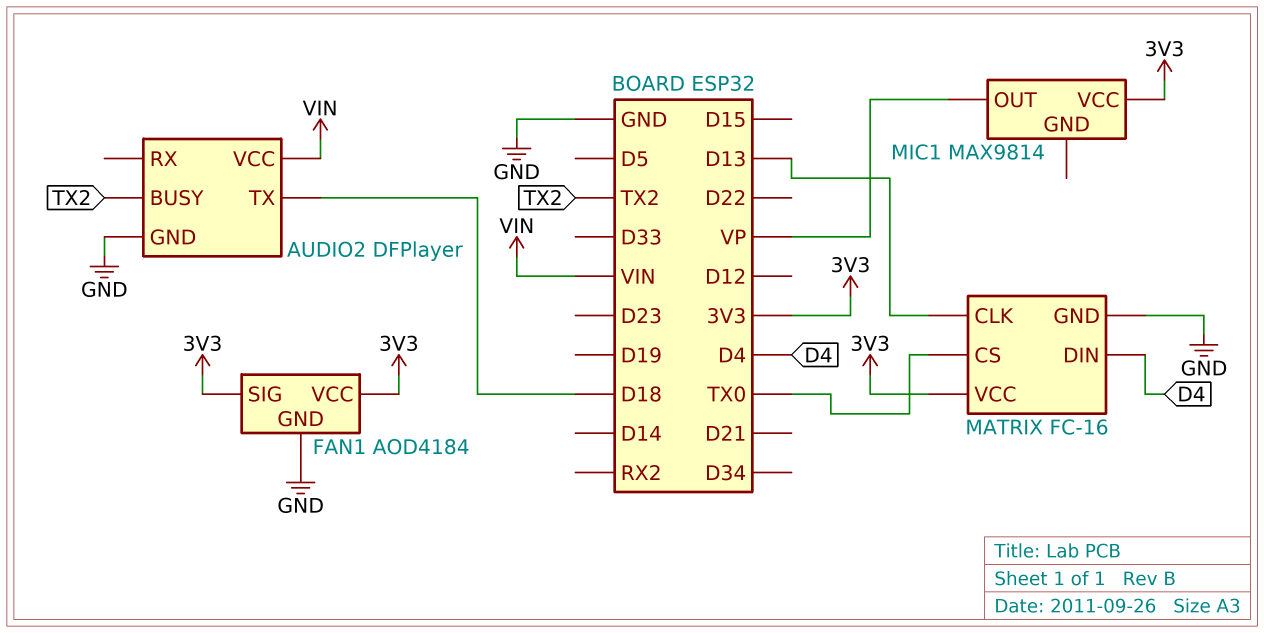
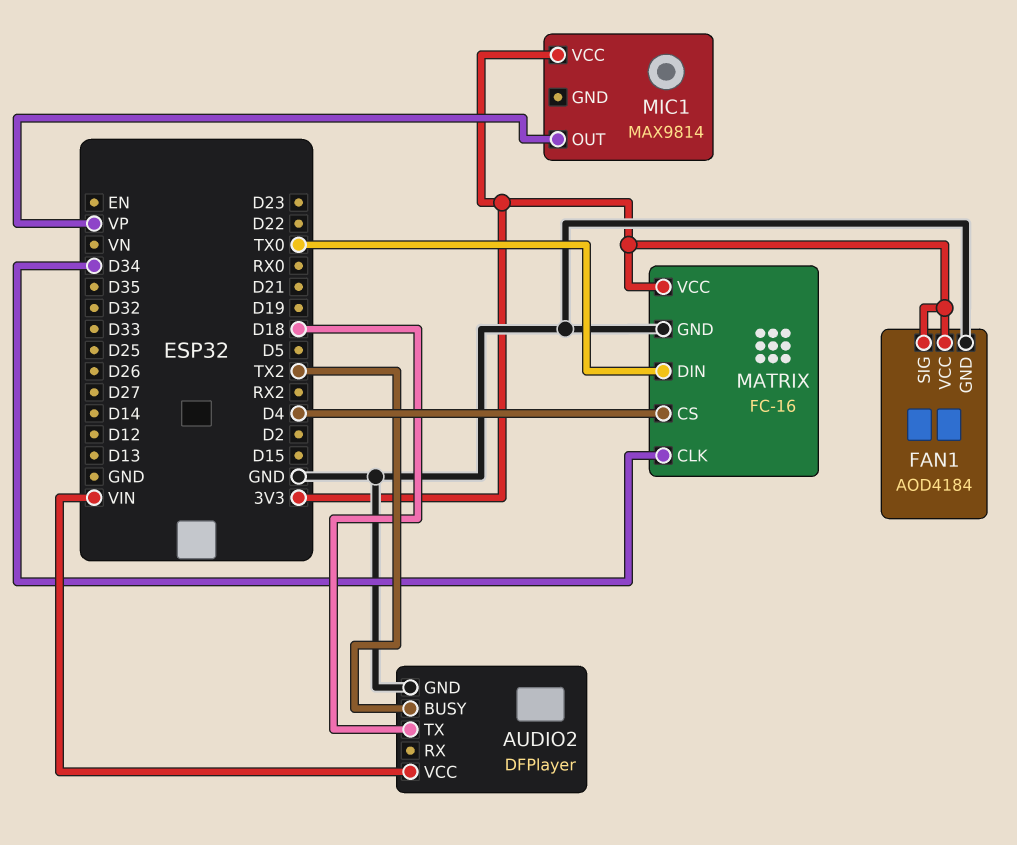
MATRIX pin CLK: D13 -> D34
MATRIX pin CS: TX0 -> D4
MATRIX pin DIN: D4 -> TX0

